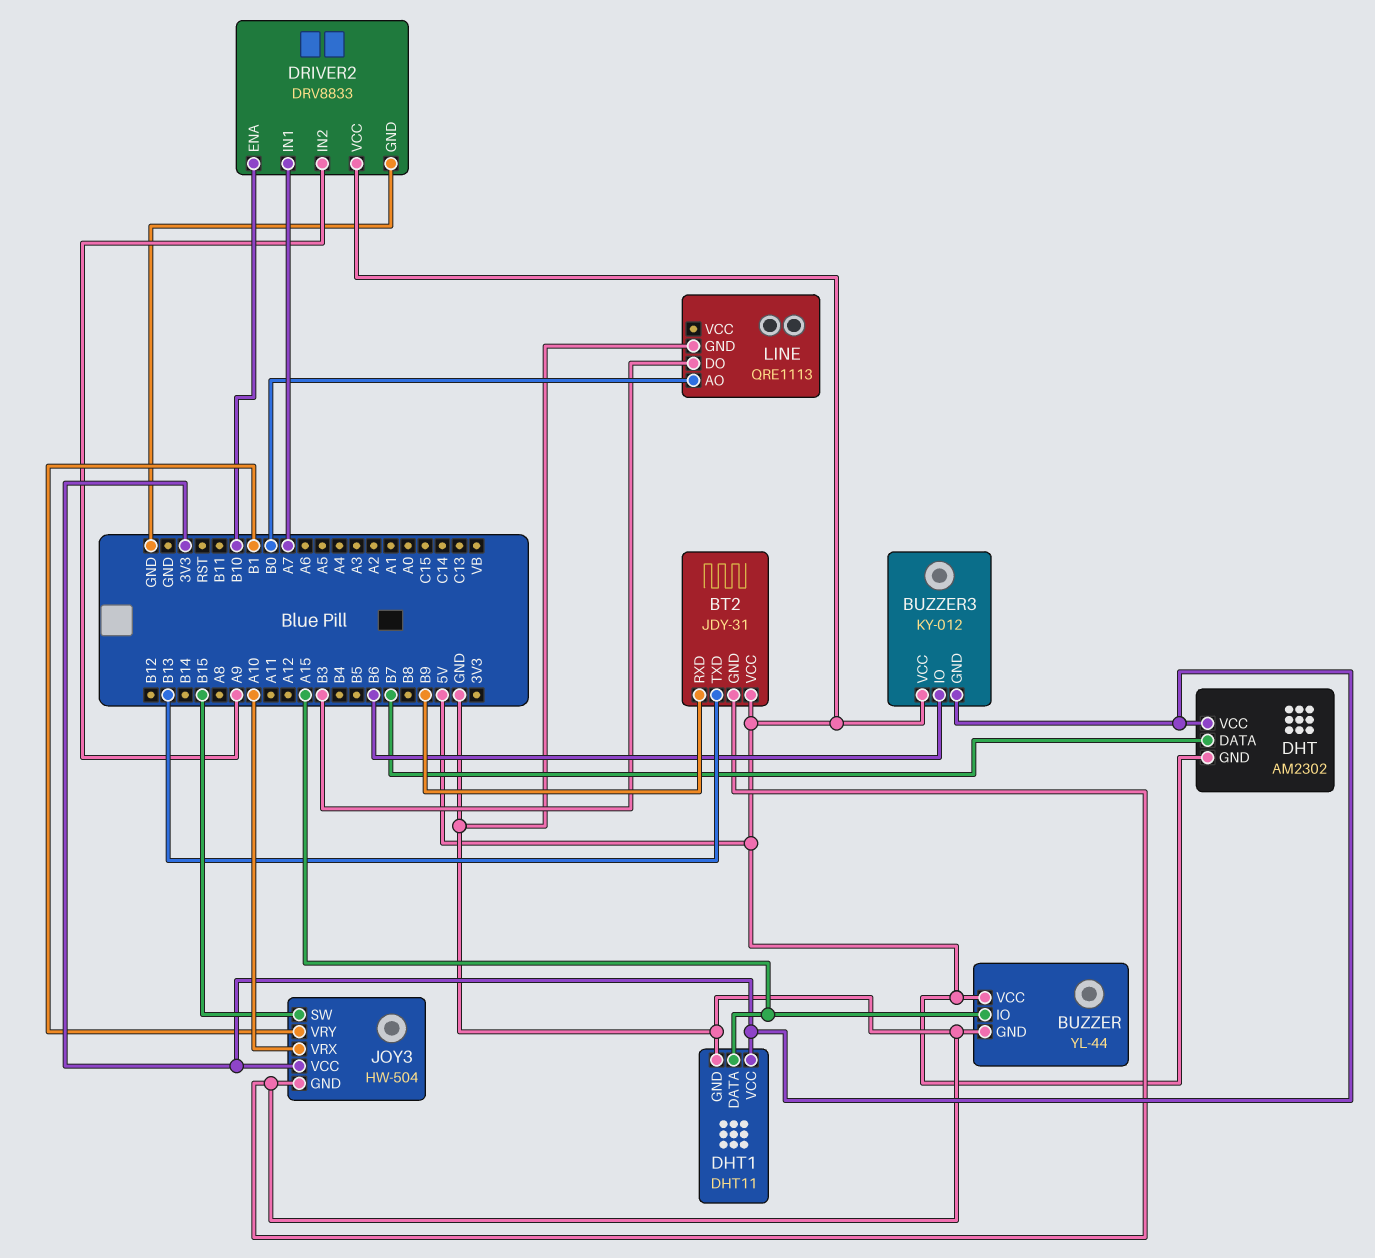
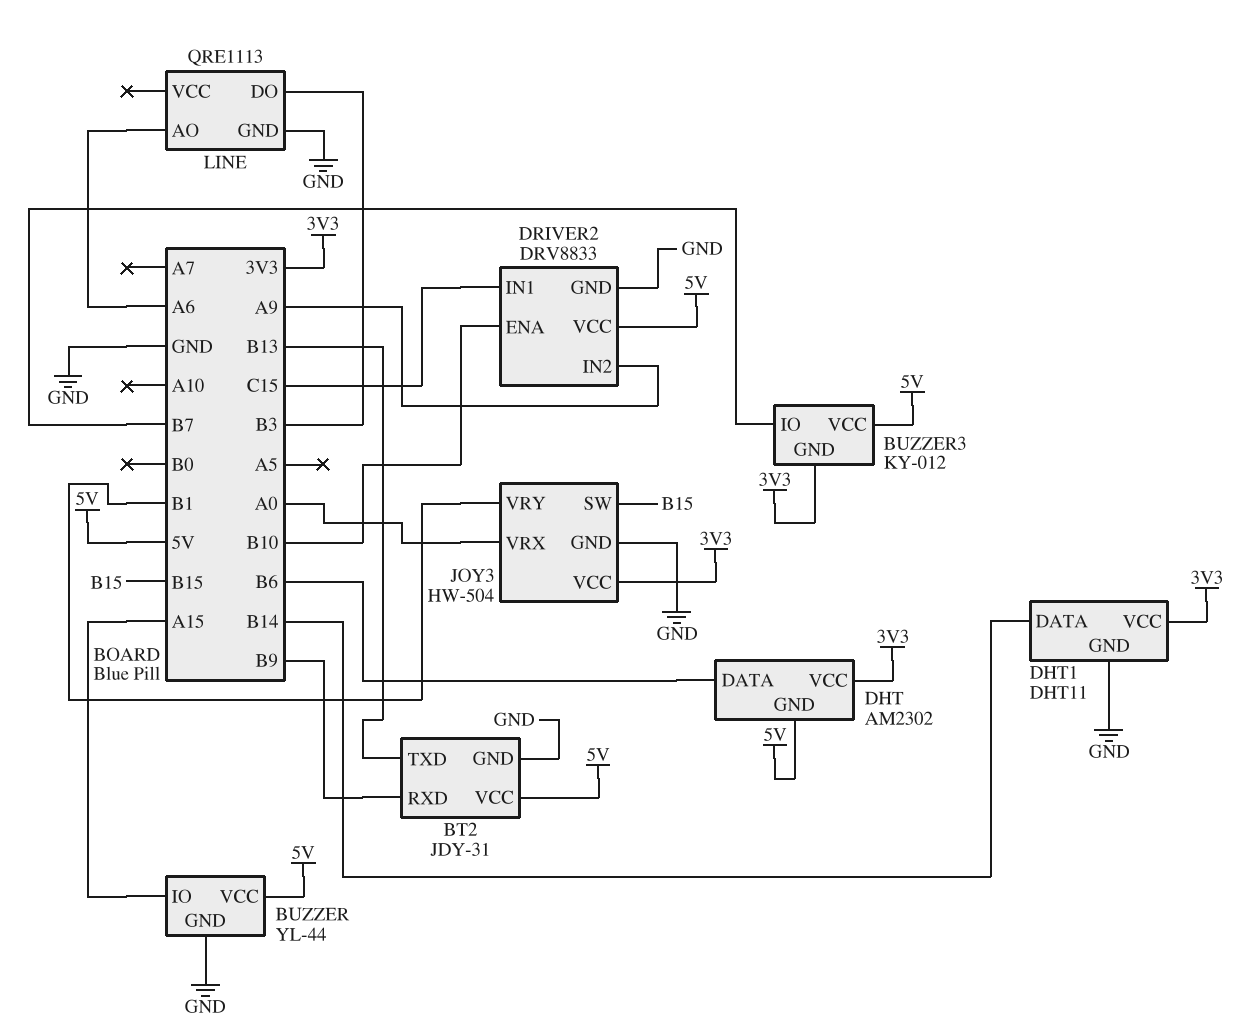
BUZZER3 pin IO: B6 -> B7
DHT pin DATA: B7 -> B6
DHT1 pin DATA: A15 -> B14
DRIVER2 pin IN1: A7 -> C15
JOY3 pin VRX: A10 -> A0
LINE pin AO: B0 -> A6

